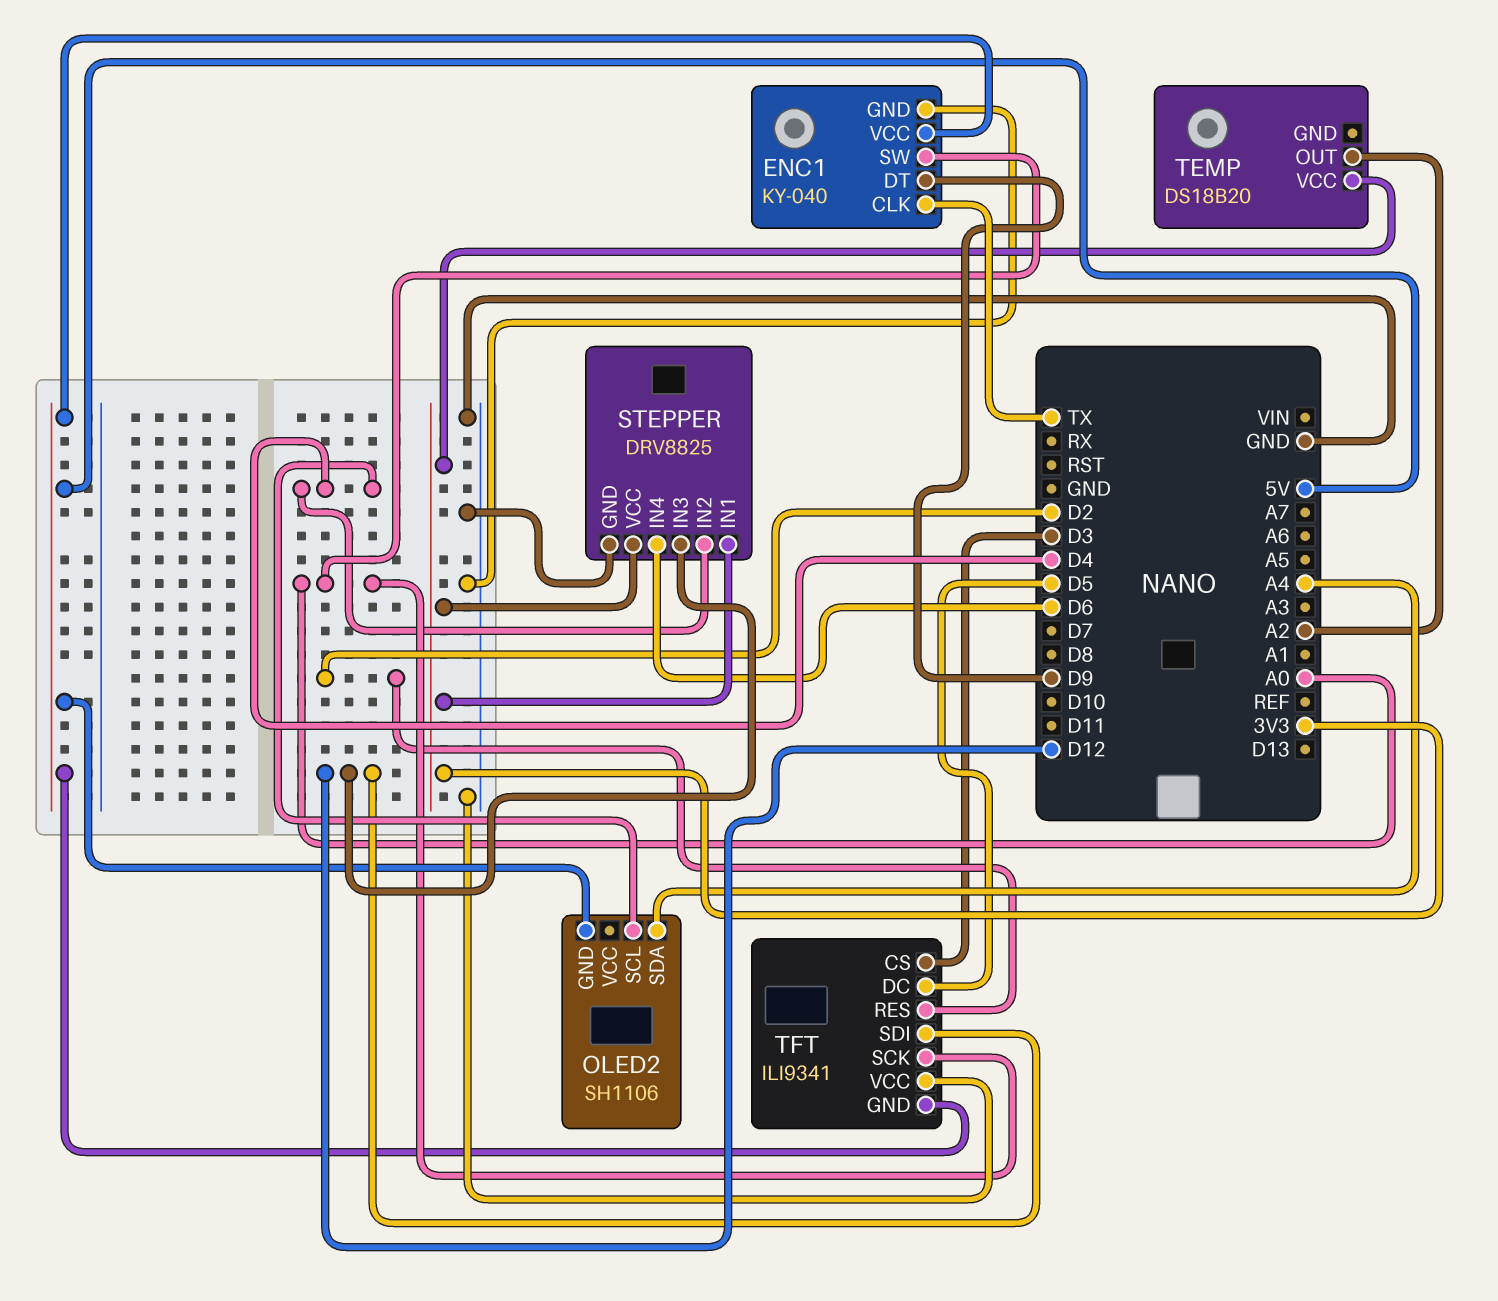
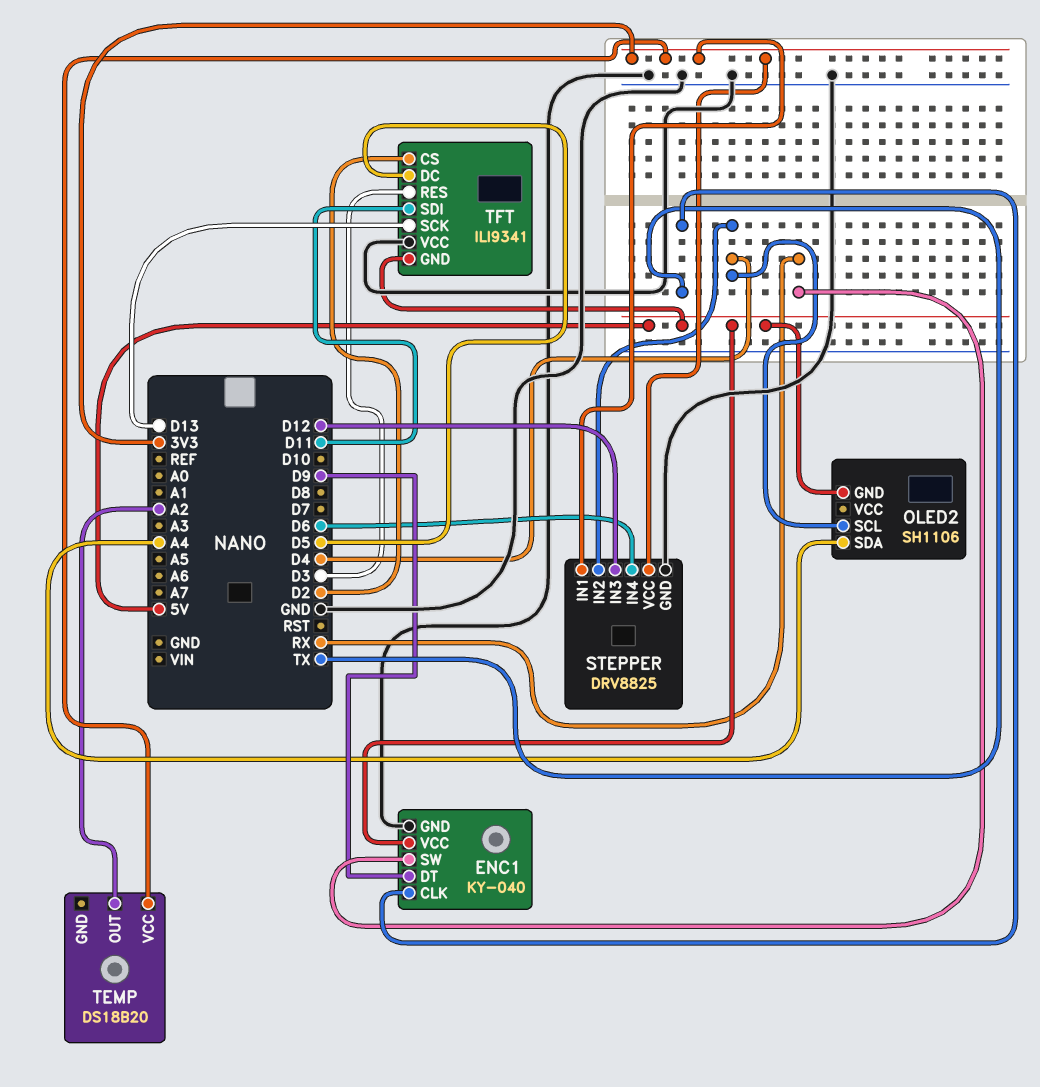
ENC1 pin SW: A0 -> RX
TFT pin CS: D3 -> D2
TFT pin RES: D2 -> D3
TFT pin SCK: A0 -> D13
TFT pin SDI: D12 -> D11

